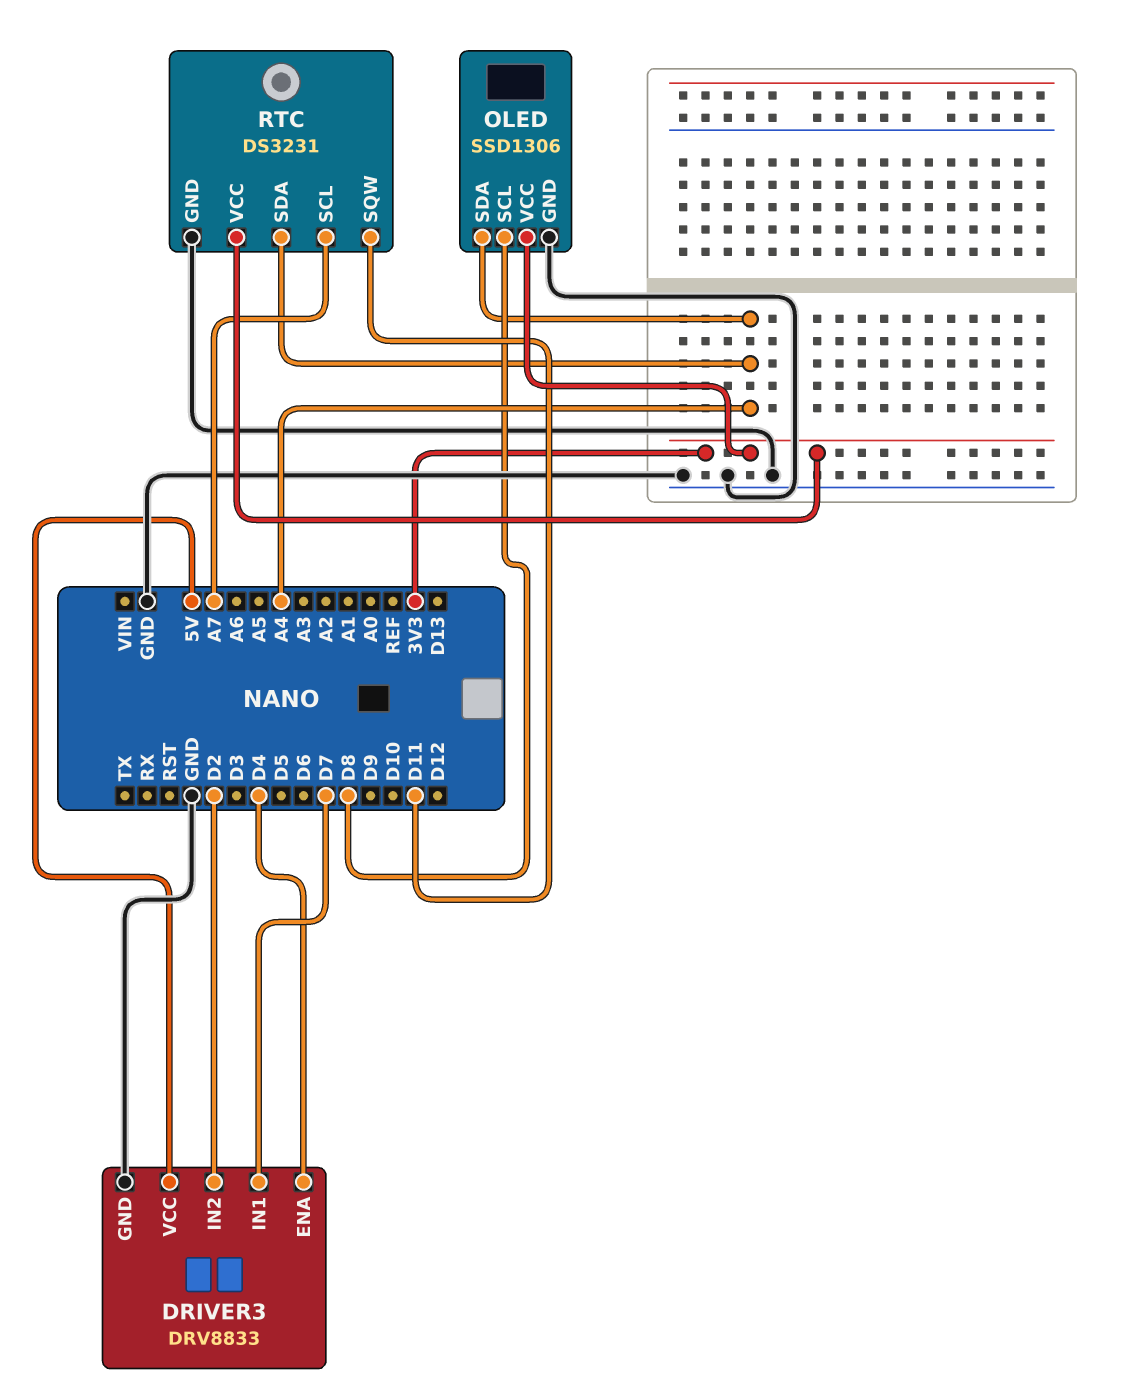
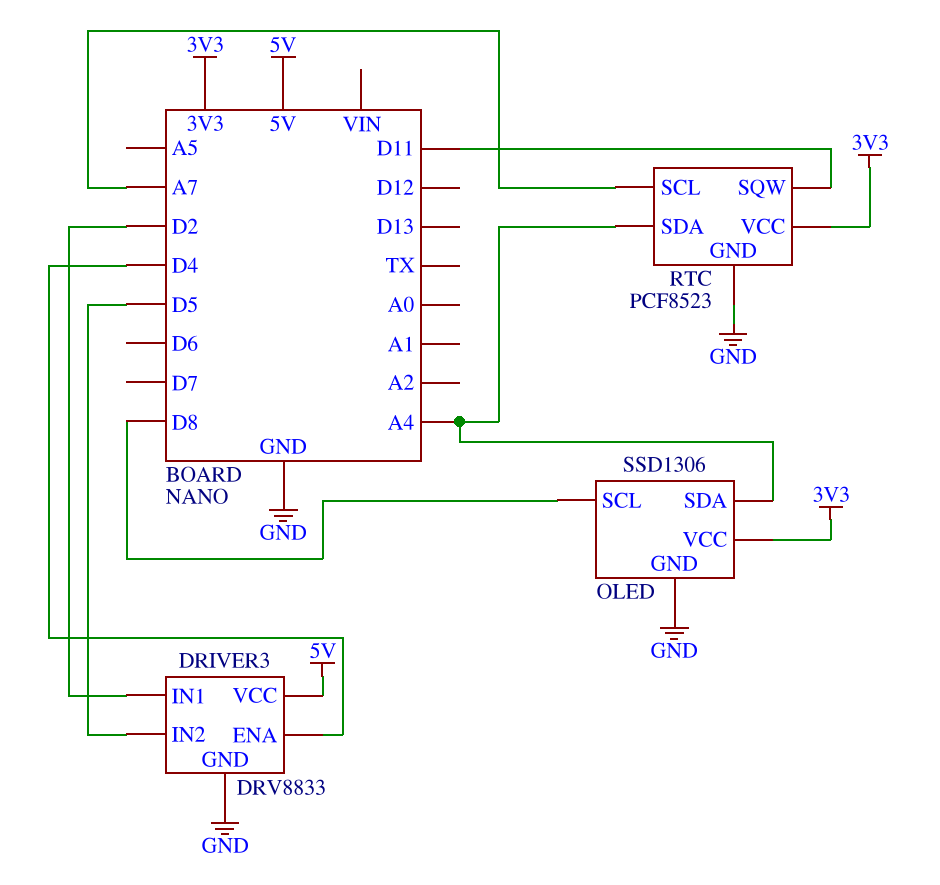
DRIVER3 pin IN1: D7 -> D2
DRIVER3 pin IN2: D2 -> D5
RTC: DS3231 -> PCF8523

